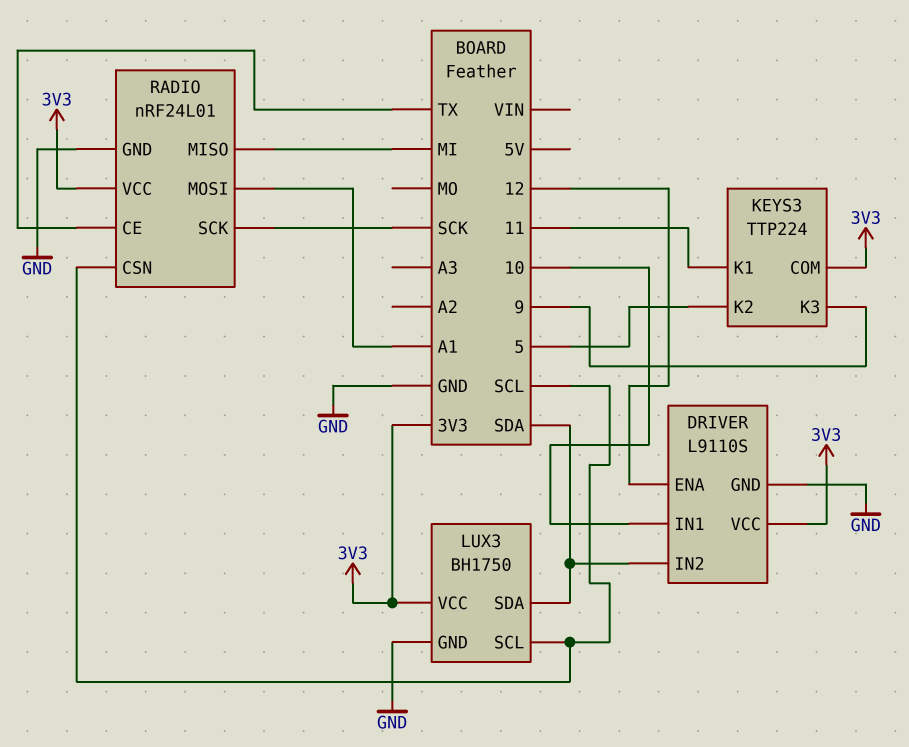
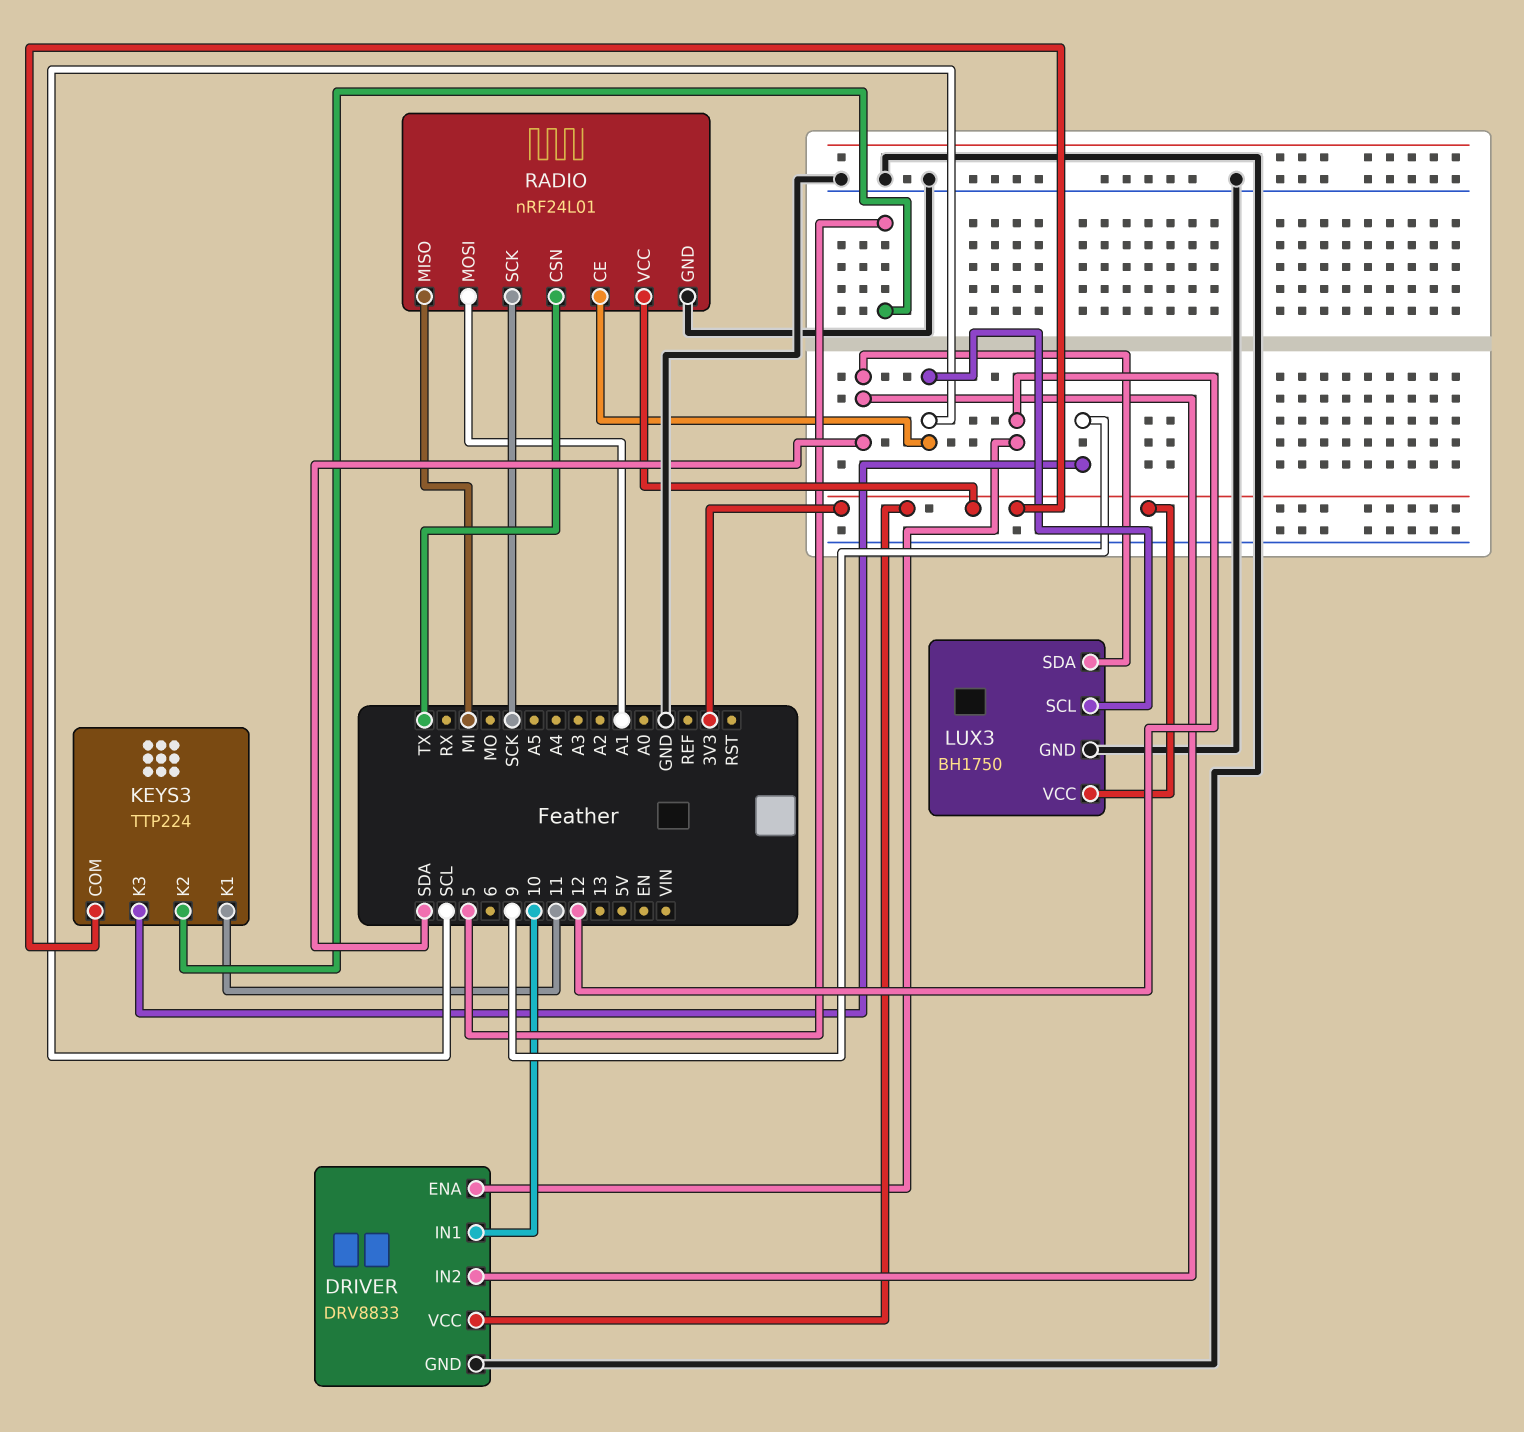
DRIVER: L9110S -> DRV8833
RADIO pin CE: TX -> SCL
RADIO pin CSN: SCL -> TX

